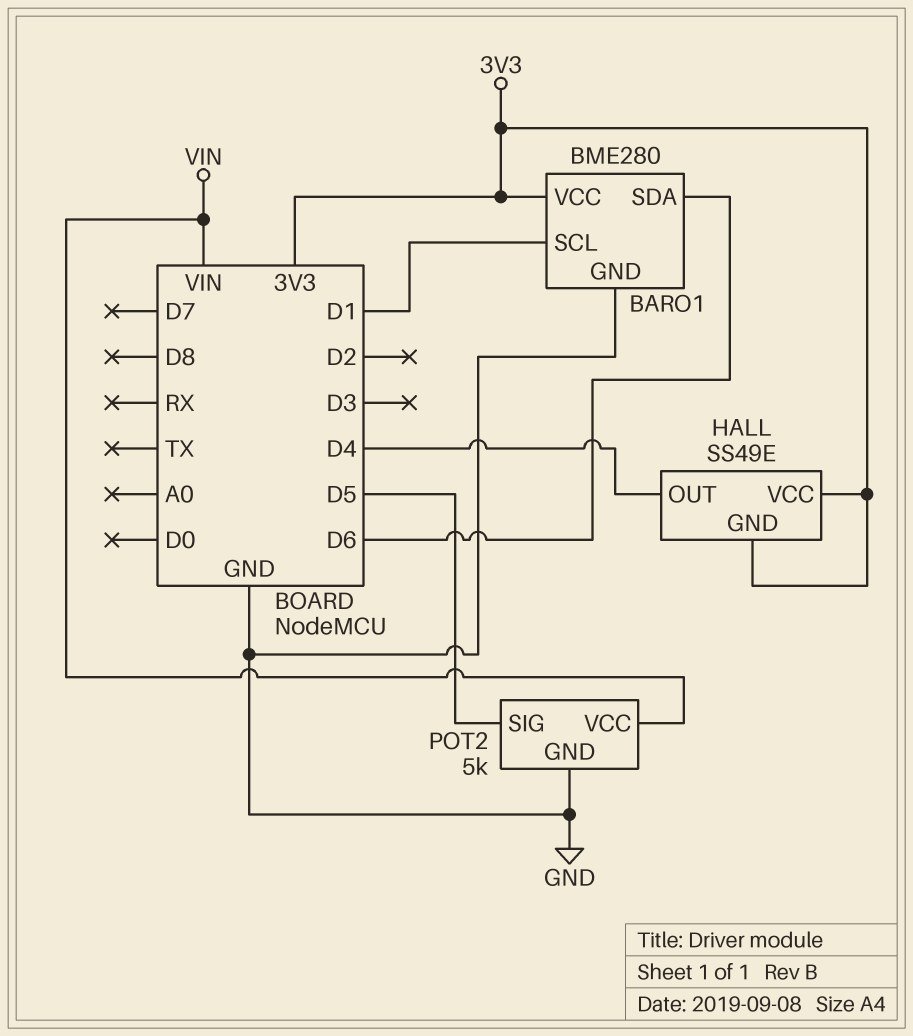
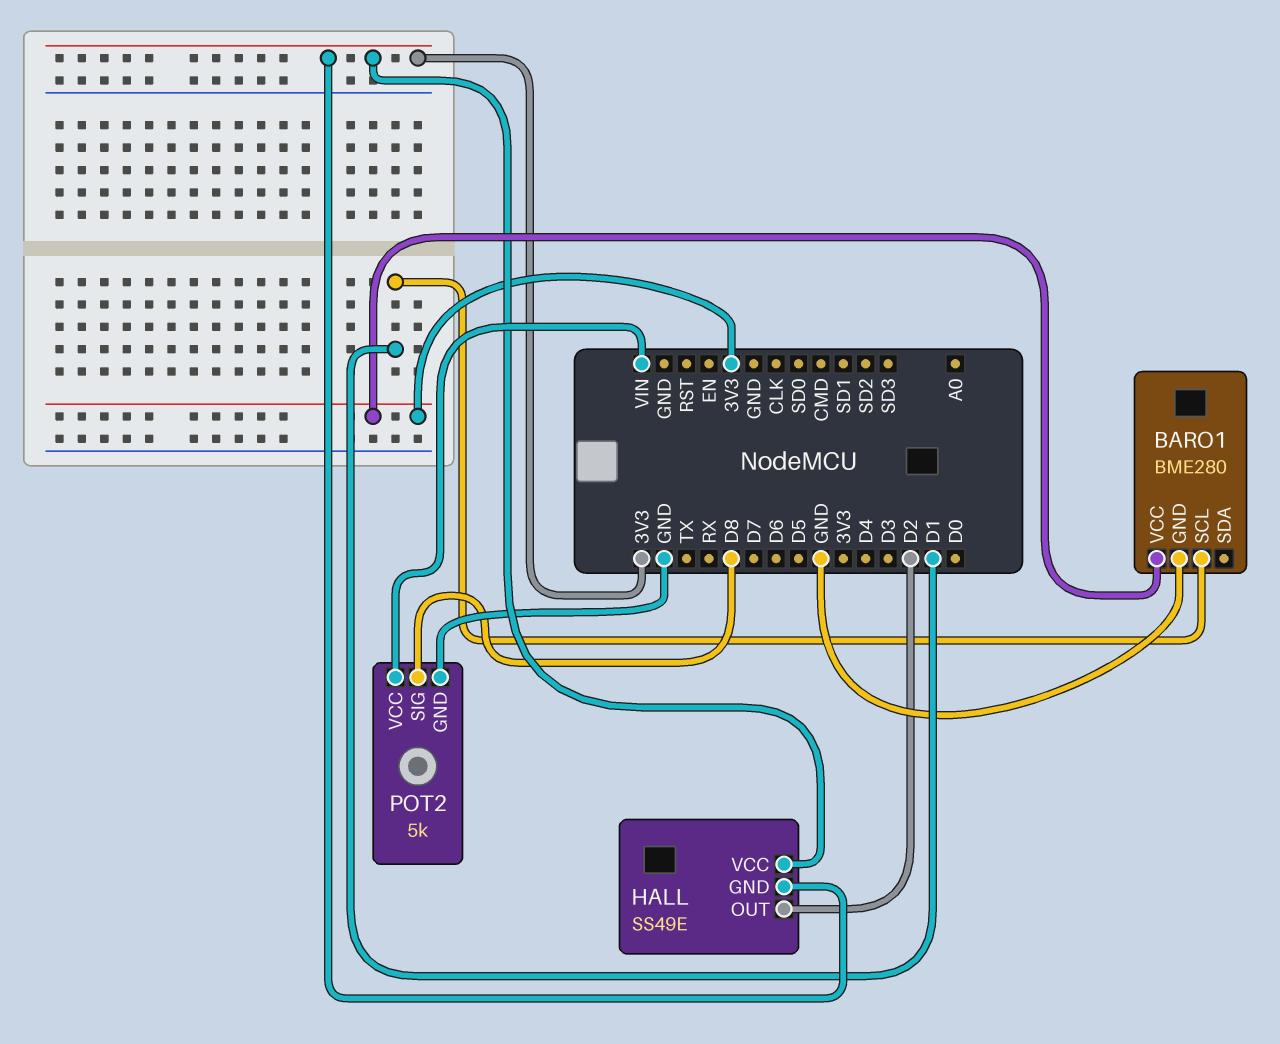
BARO1 pin SDA: D6 -> none
HALL pin OUT: D4 -> D2
POT2 pin SIG: D5 -> D8

